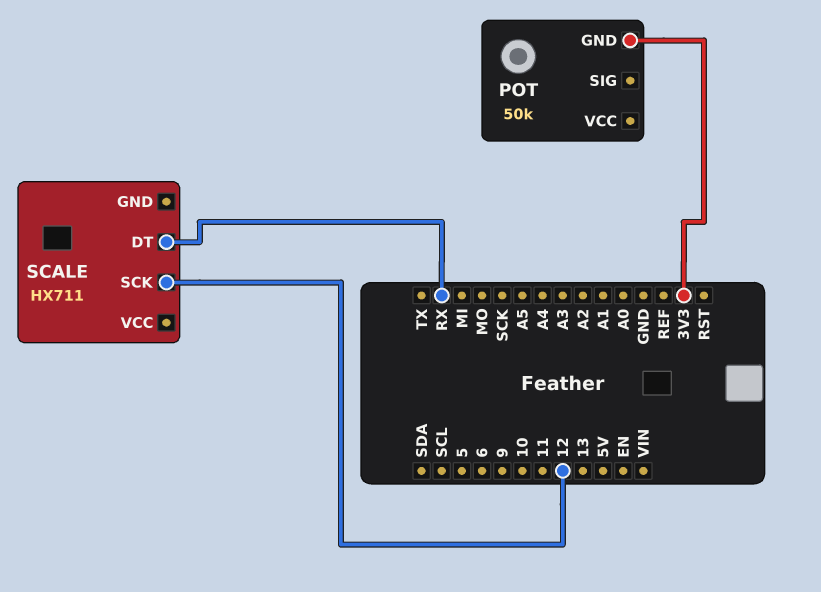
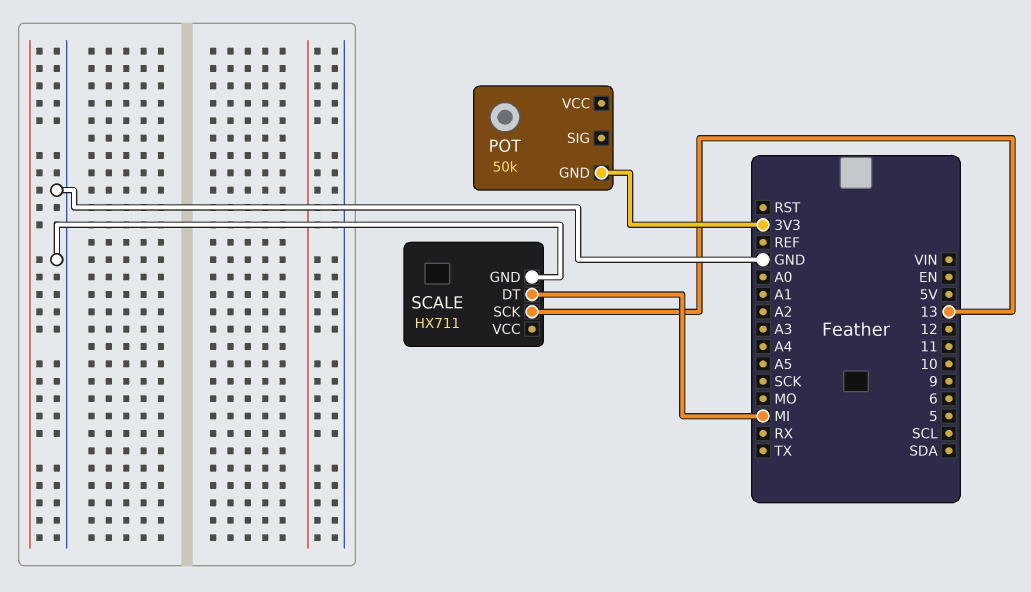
SCALE pin DT: RX -> MI
SCALE pin GND: none -> GND
SCALE pin SCK: 12 -> 13

